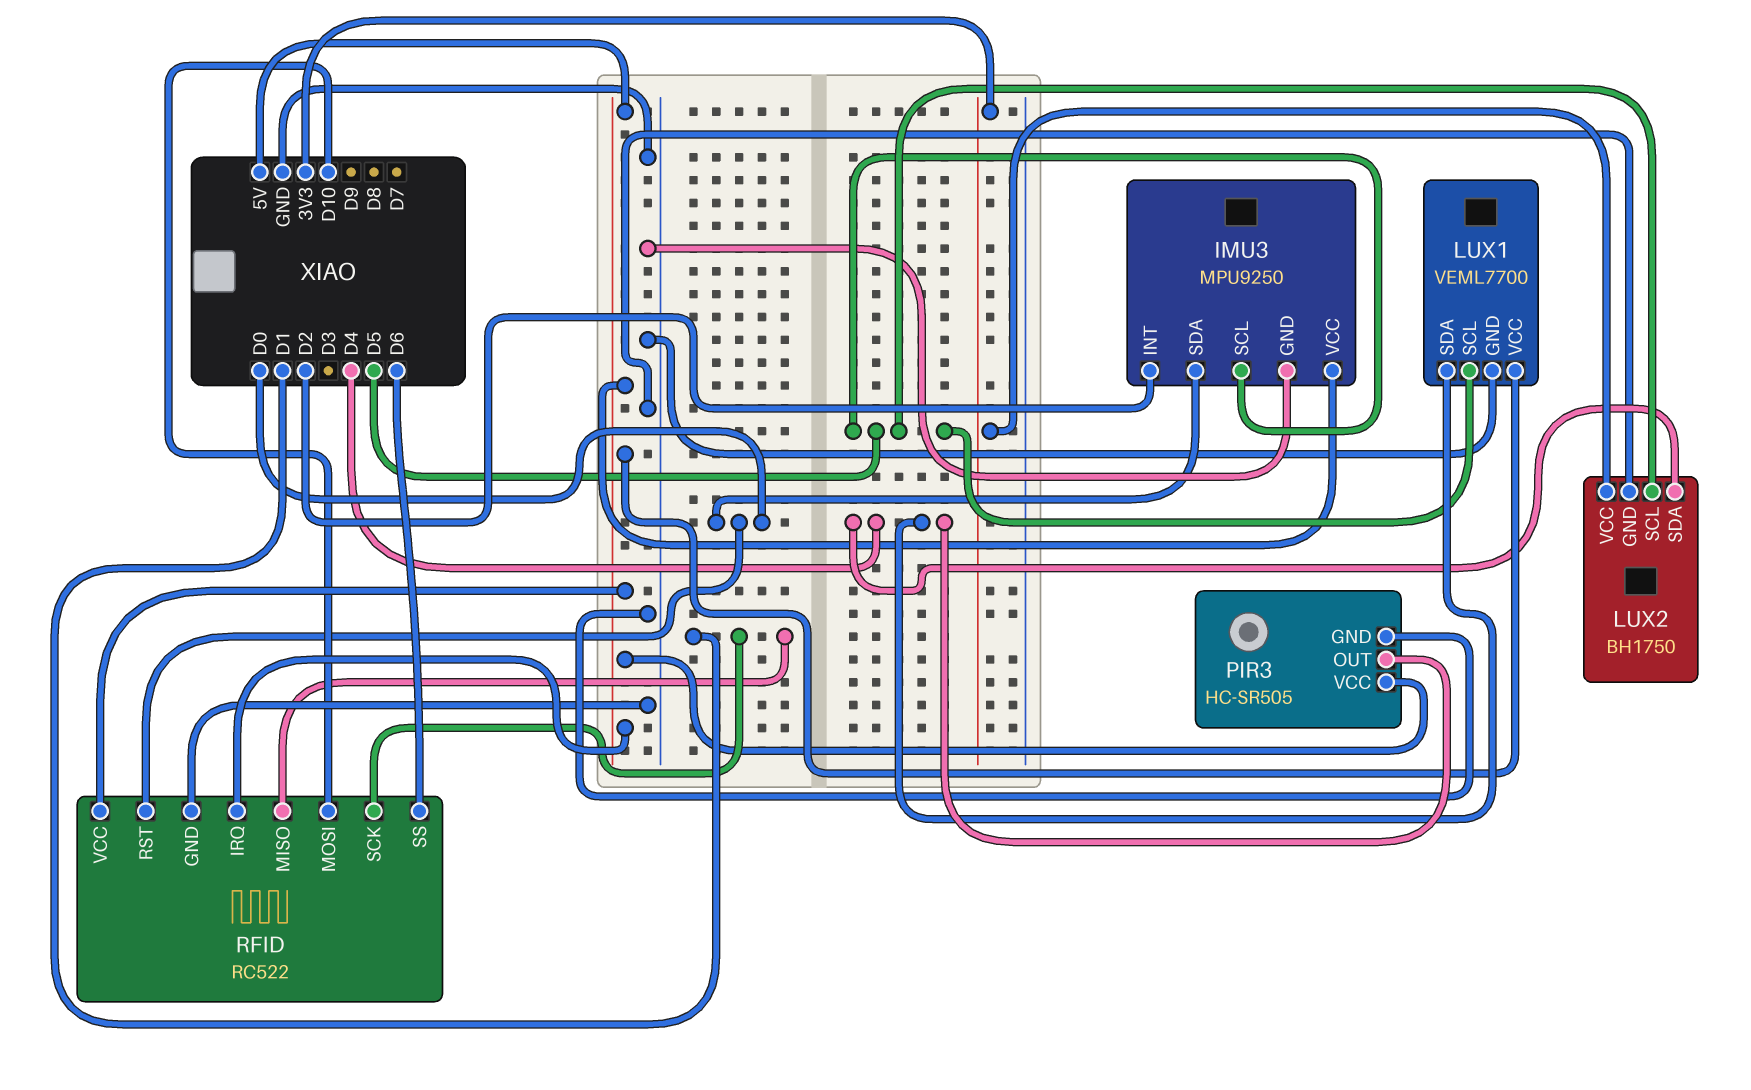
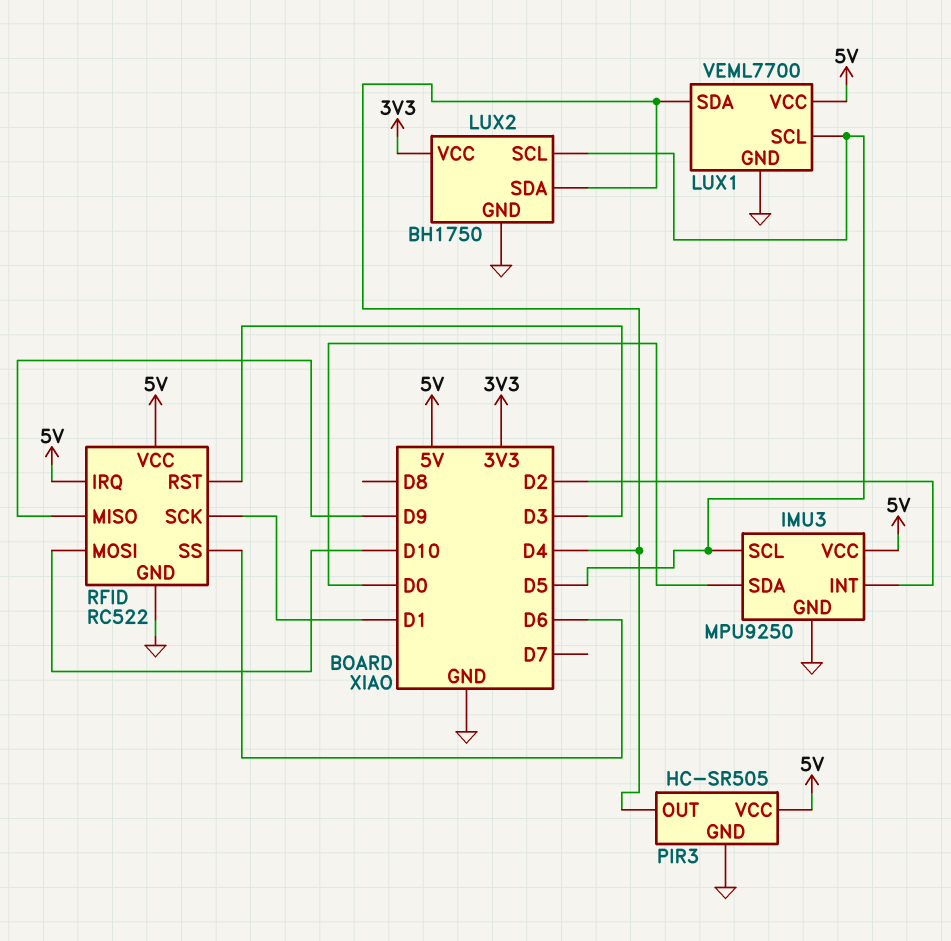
RFID pin MISO: D1 -> D9
RFID pin RST: D0 -> D3

